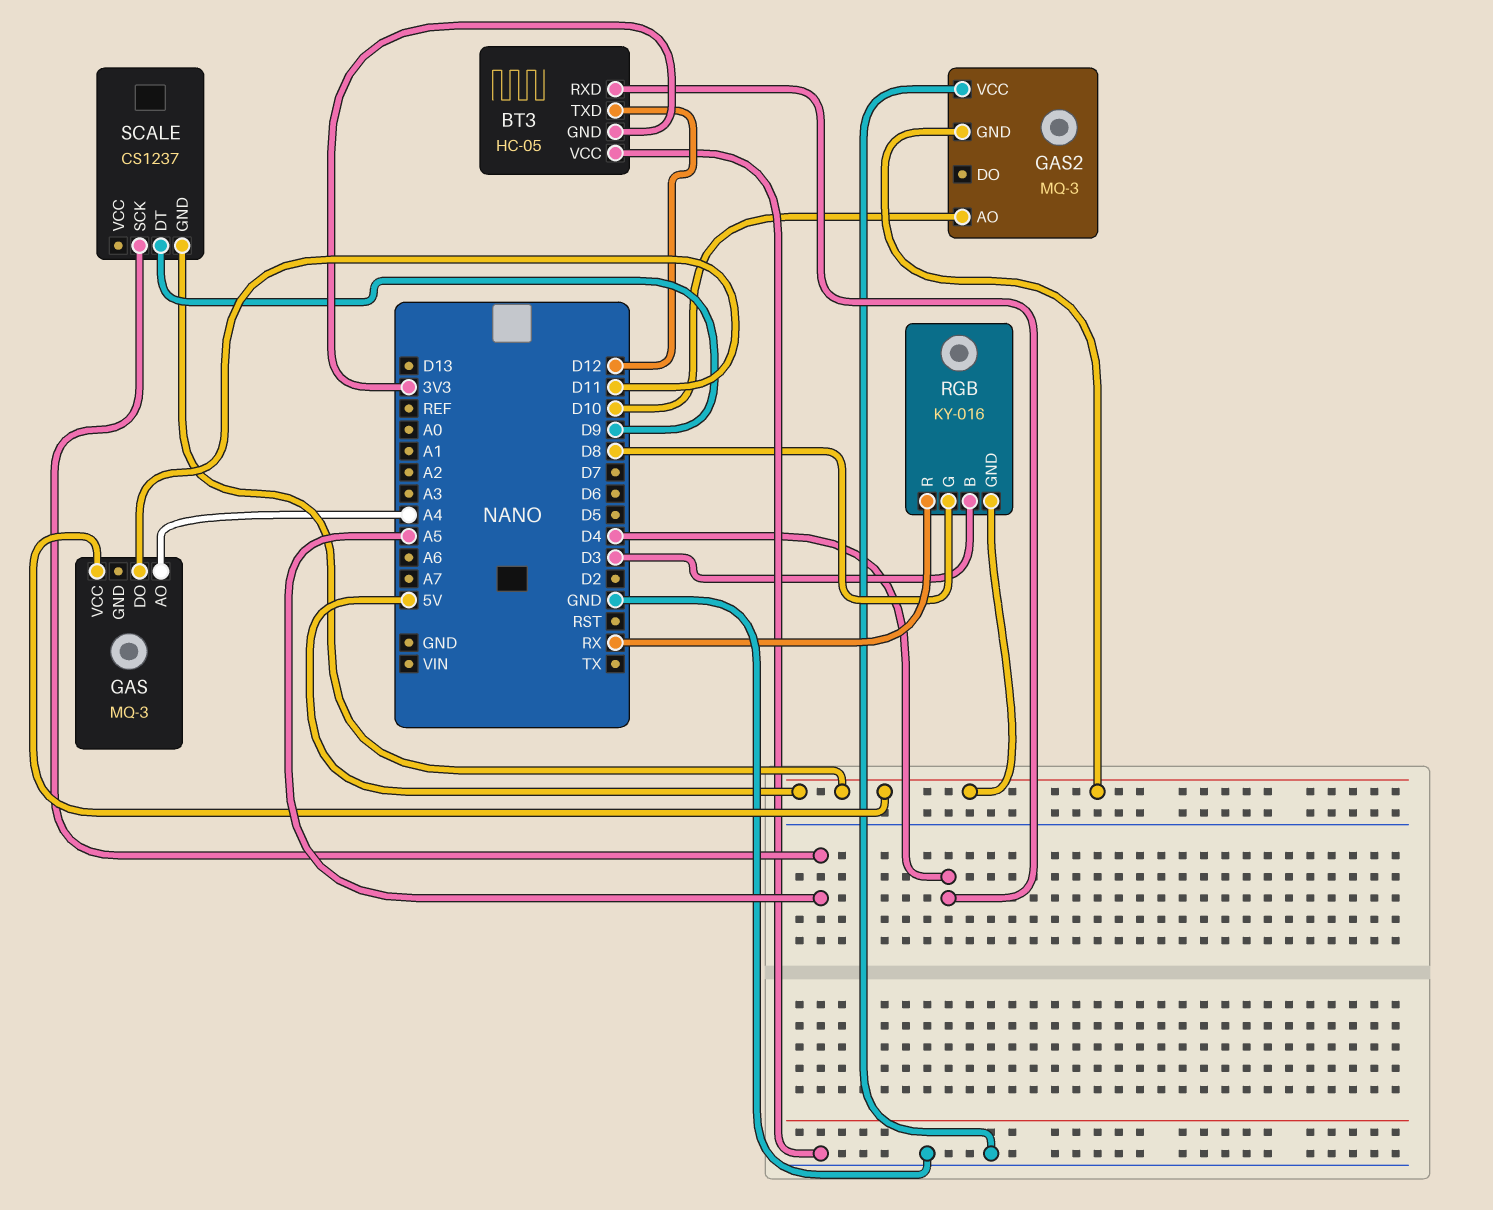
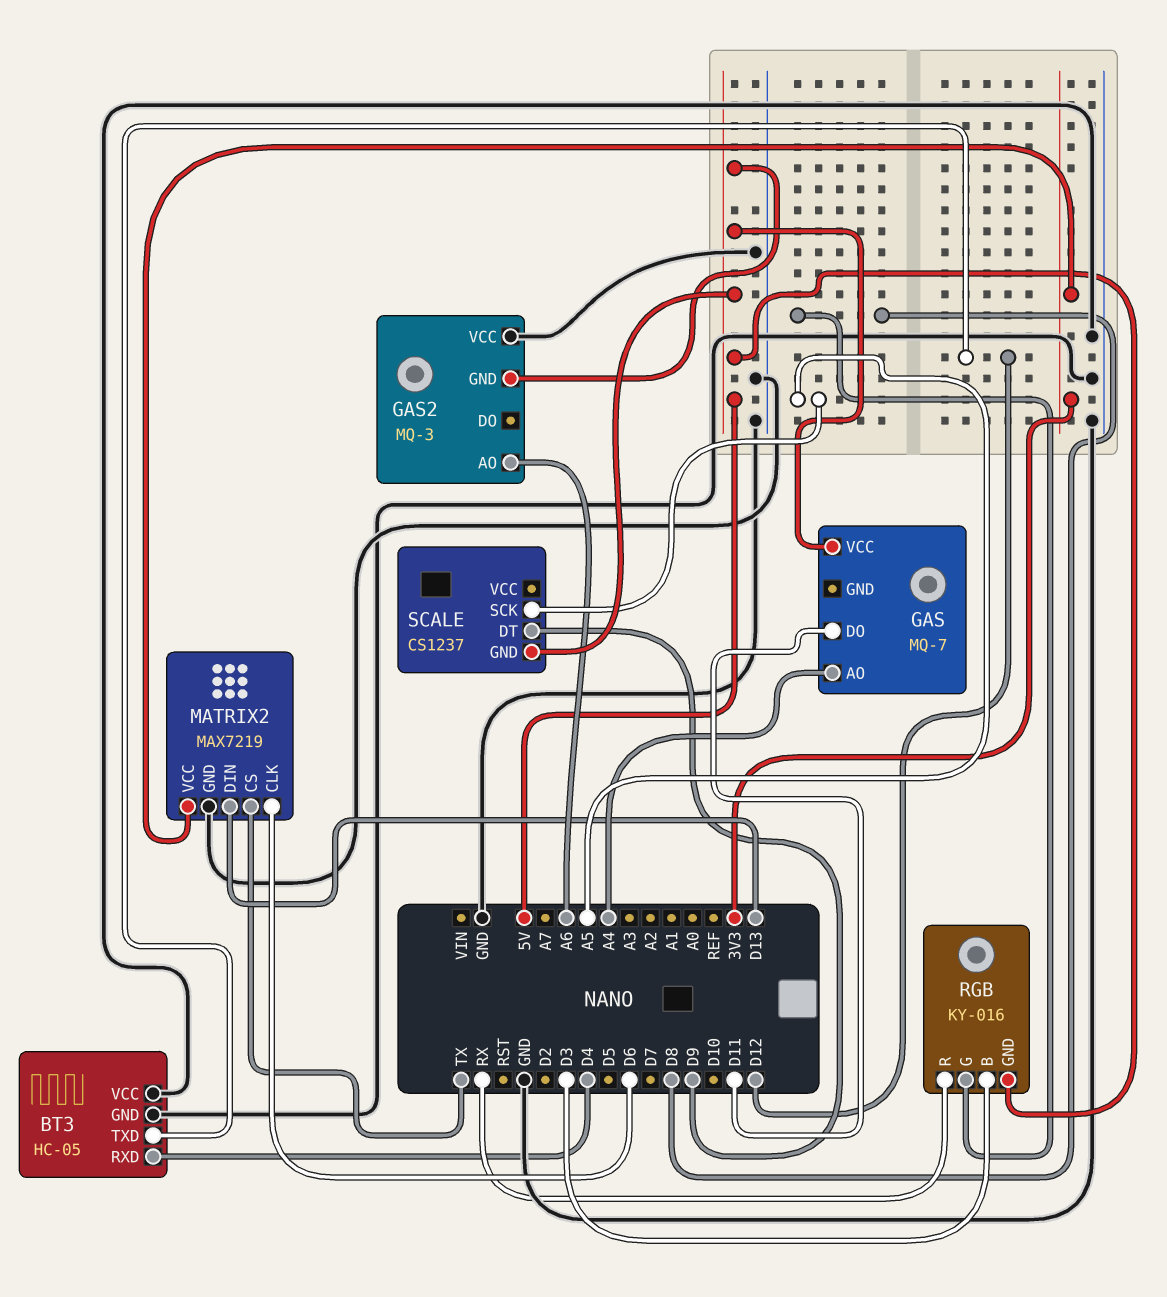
BT3 pin GND: 3V3 -> GND
GAS: MQ-3 -> MQ-7
GAS2 pin AO: D10 -> A6
MATRIX2: none -> MAX7219
MATRIX2 pin CLK: none -> D6
MATRIX2 pin CS: none -> TX
MATRIX2 pin DIN: none -> D13
MATRIX2 pin GND: none -> GND
MATRIX2 pin VCC: none -> 3V3

